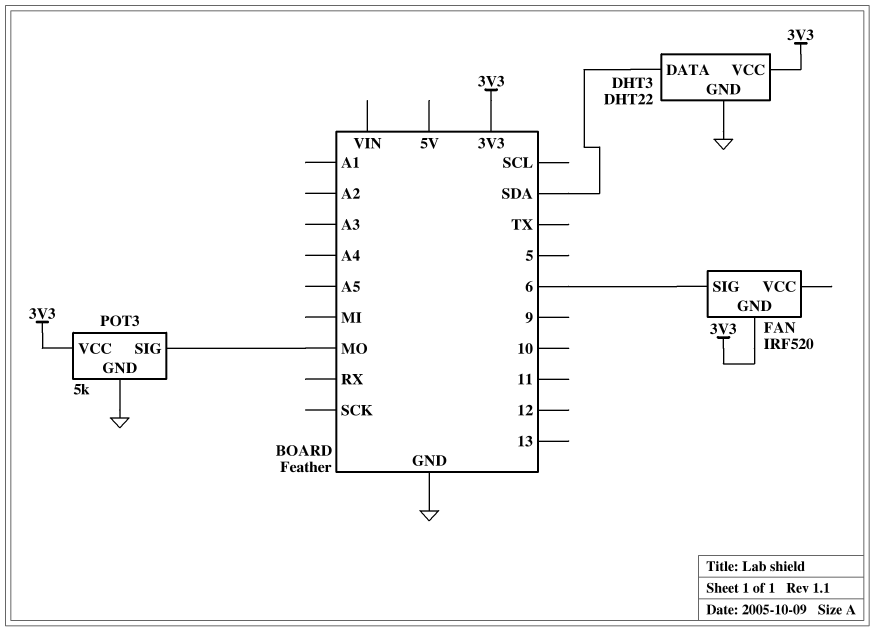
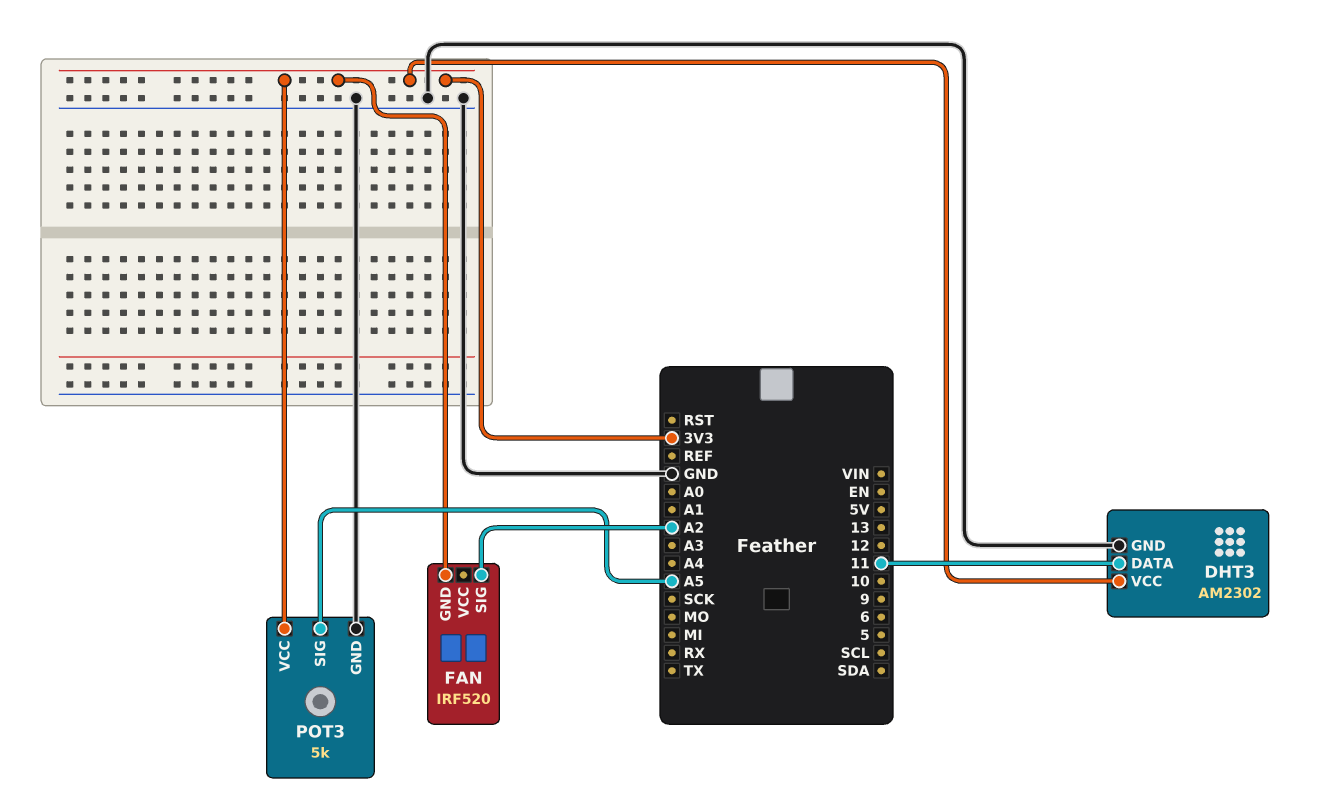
DHT3: DHT22 -> AM2302
DHT3 pin DATA: SDA -> 11
FAN pin SIG: 6 -> A2
POT3 pin SIG: MO -> A5

